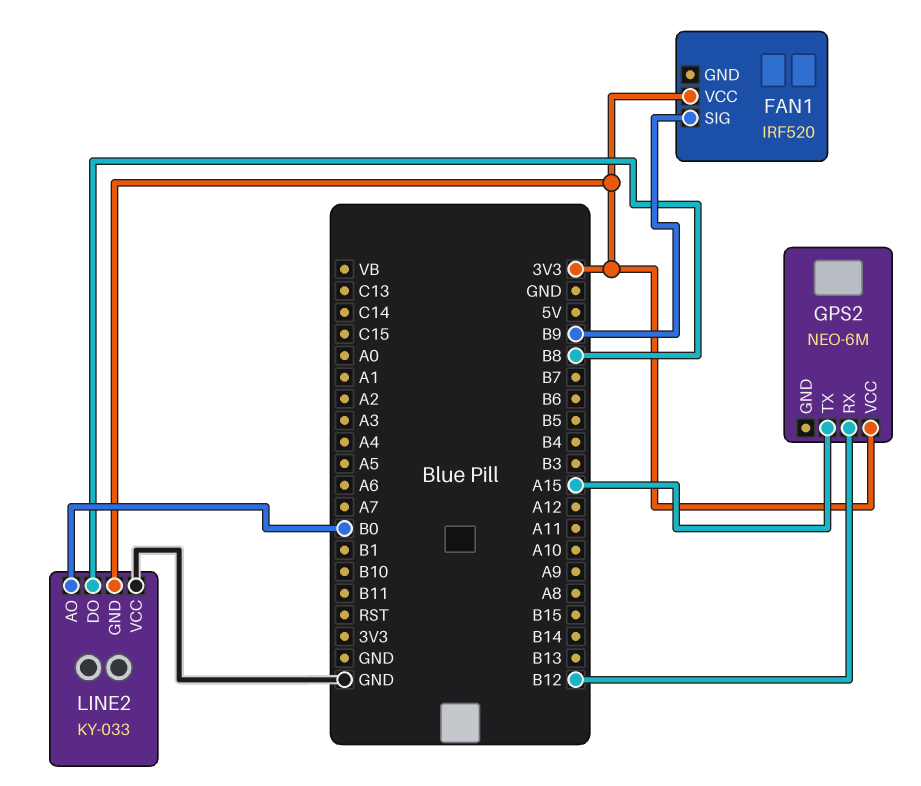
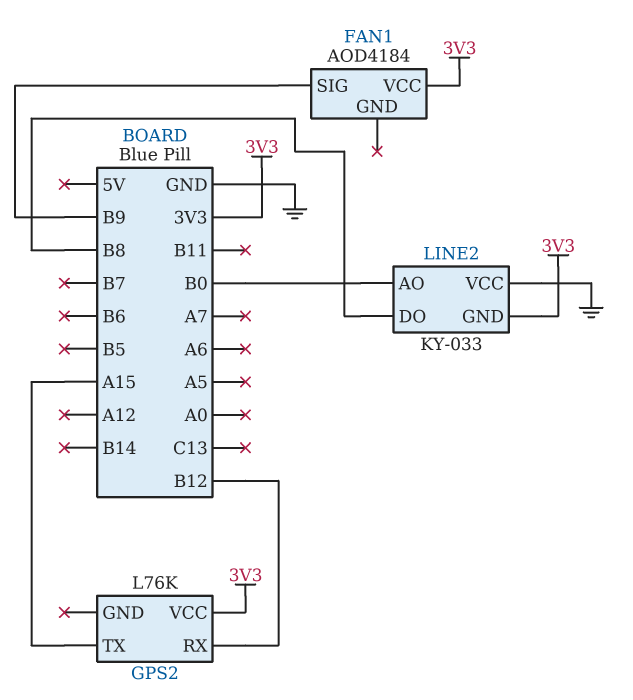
FAN1: IRF520 -> AOD4184
GPS2: NEO-6M -> L76K

